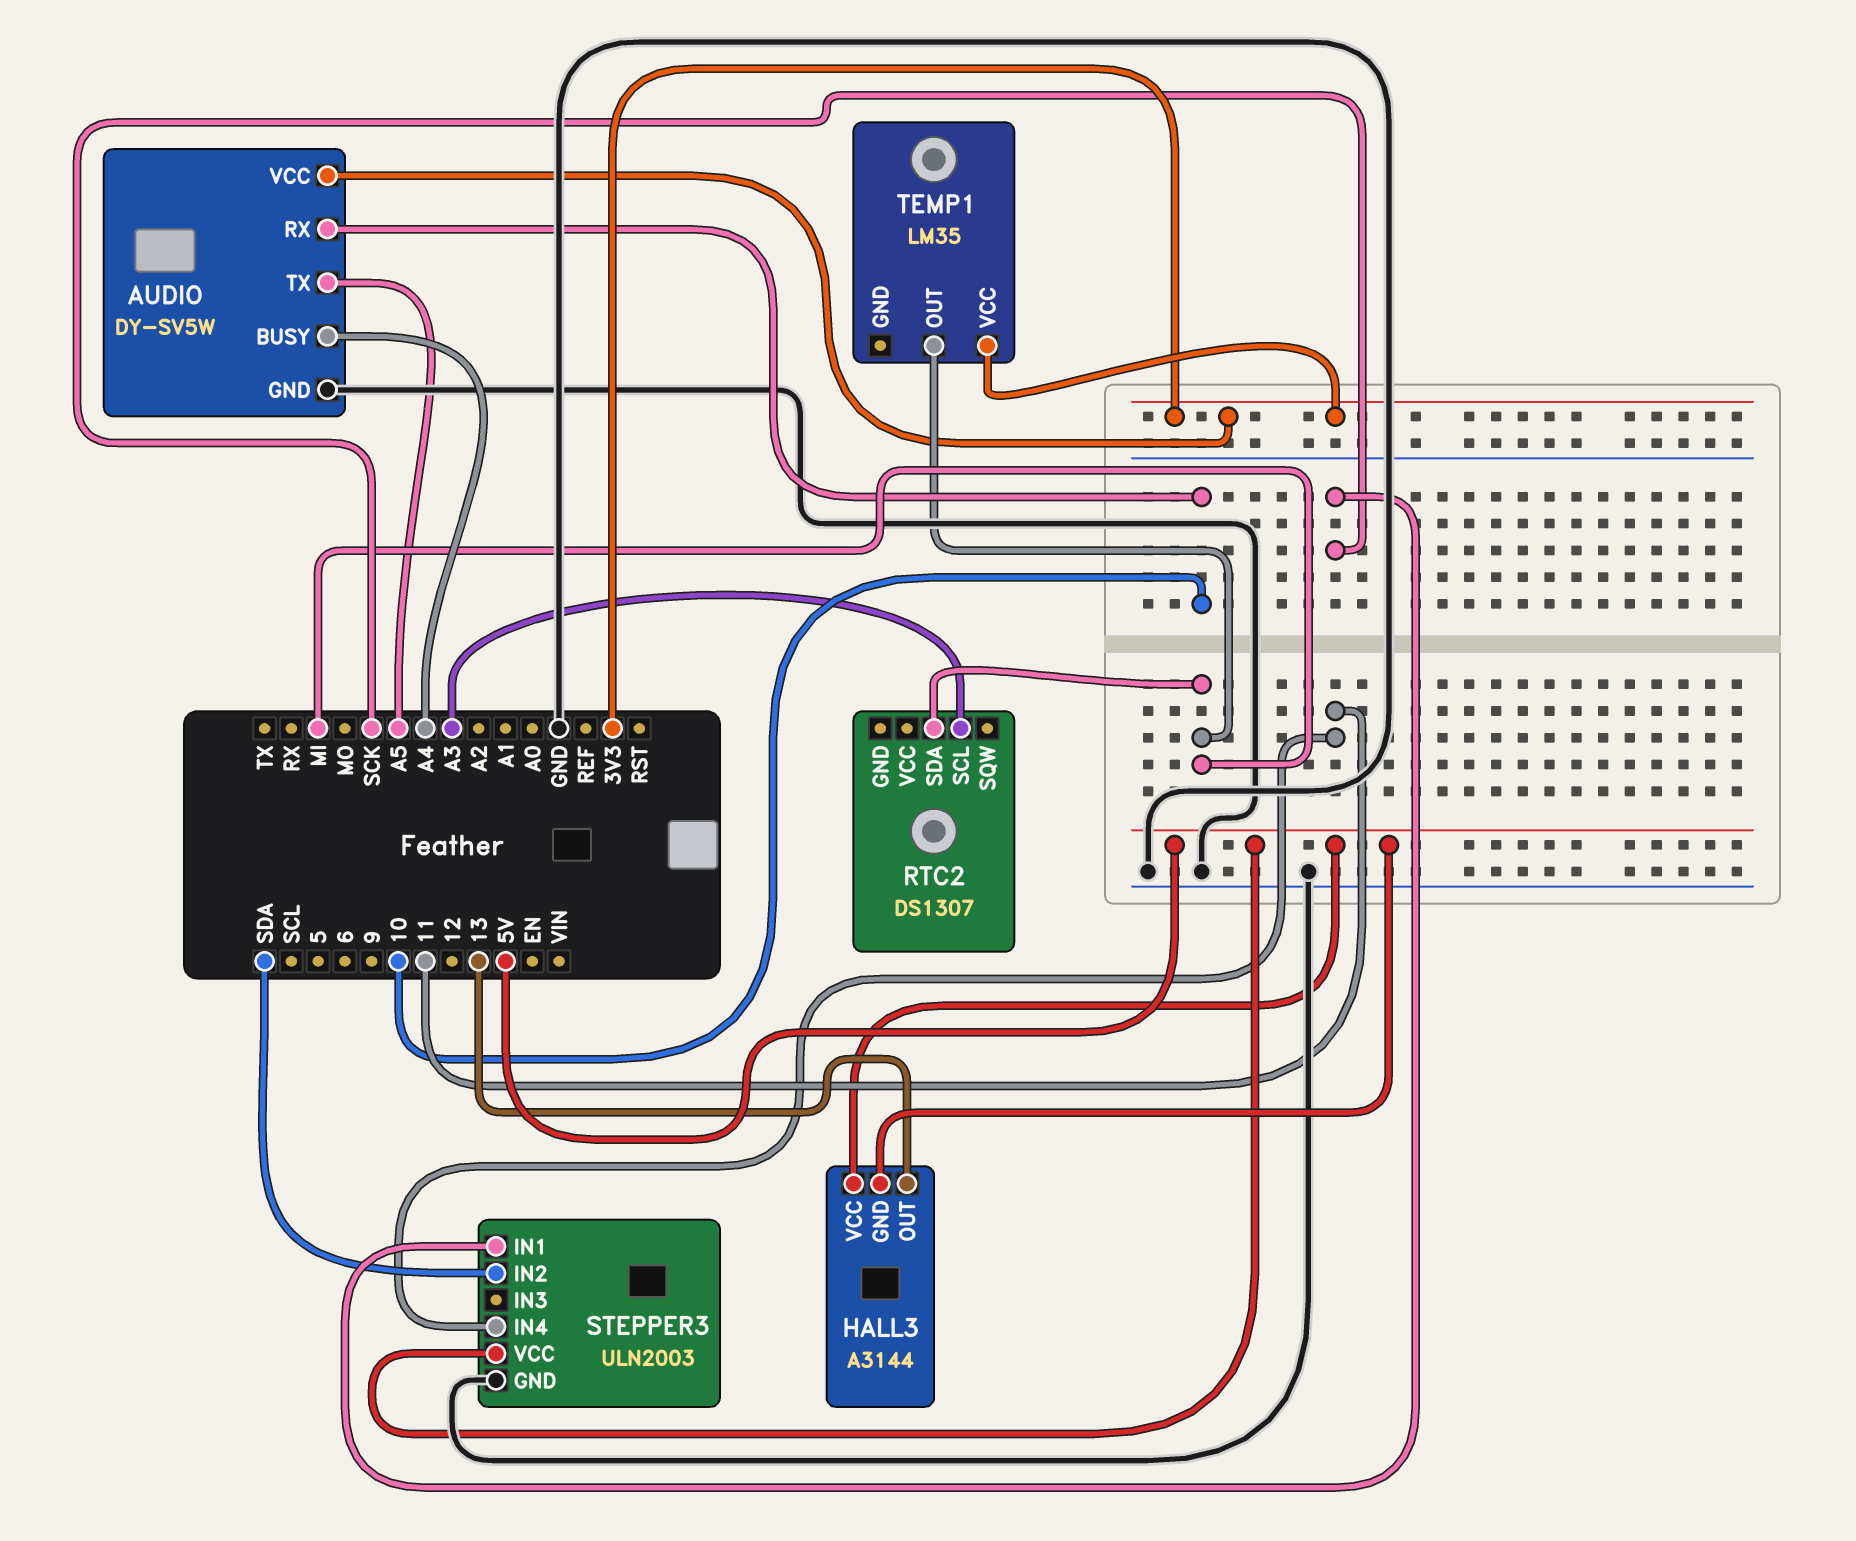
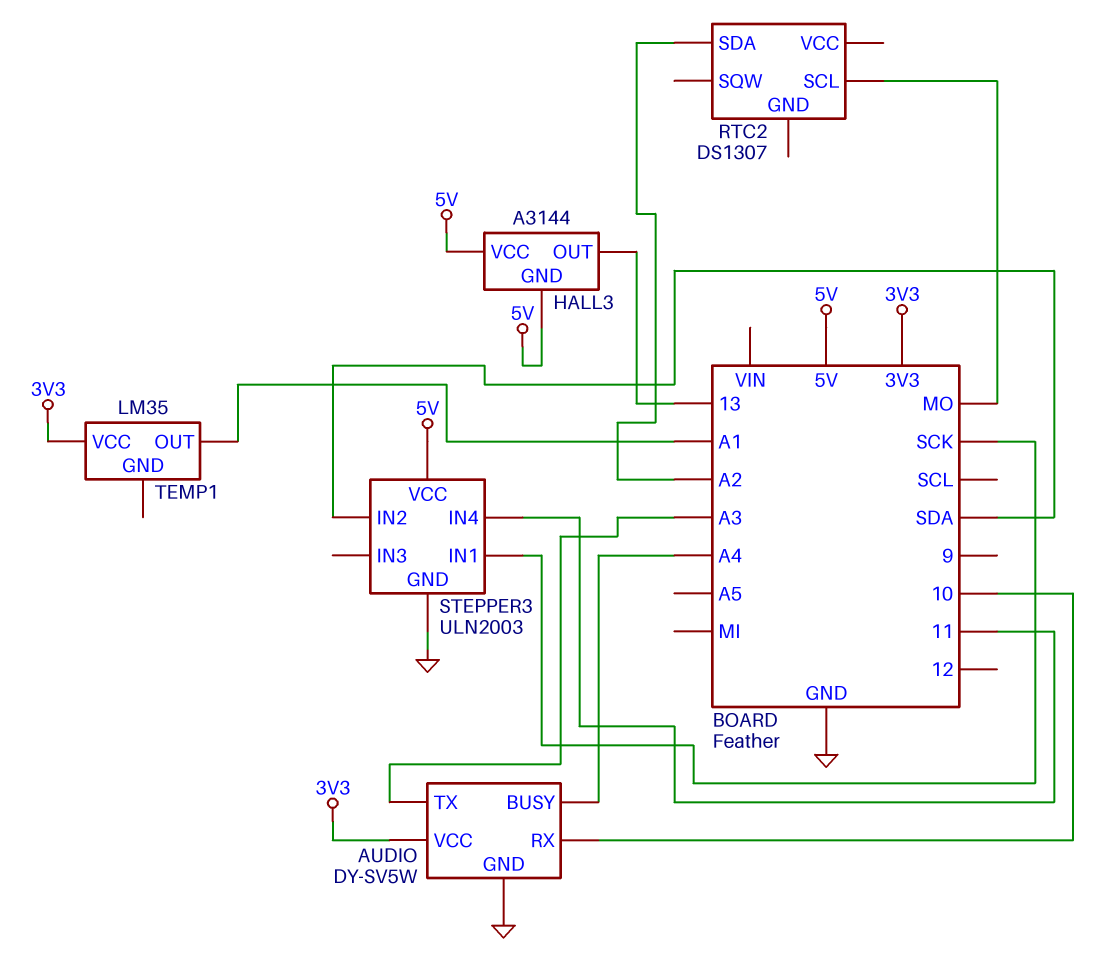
AUDIO pin TX: A5 -> A3
RTC2 pin SCL: A3 -> MO
RTC2 pin SDA: MI -> A2
TEMP1 pin OUT: MI -> A1

